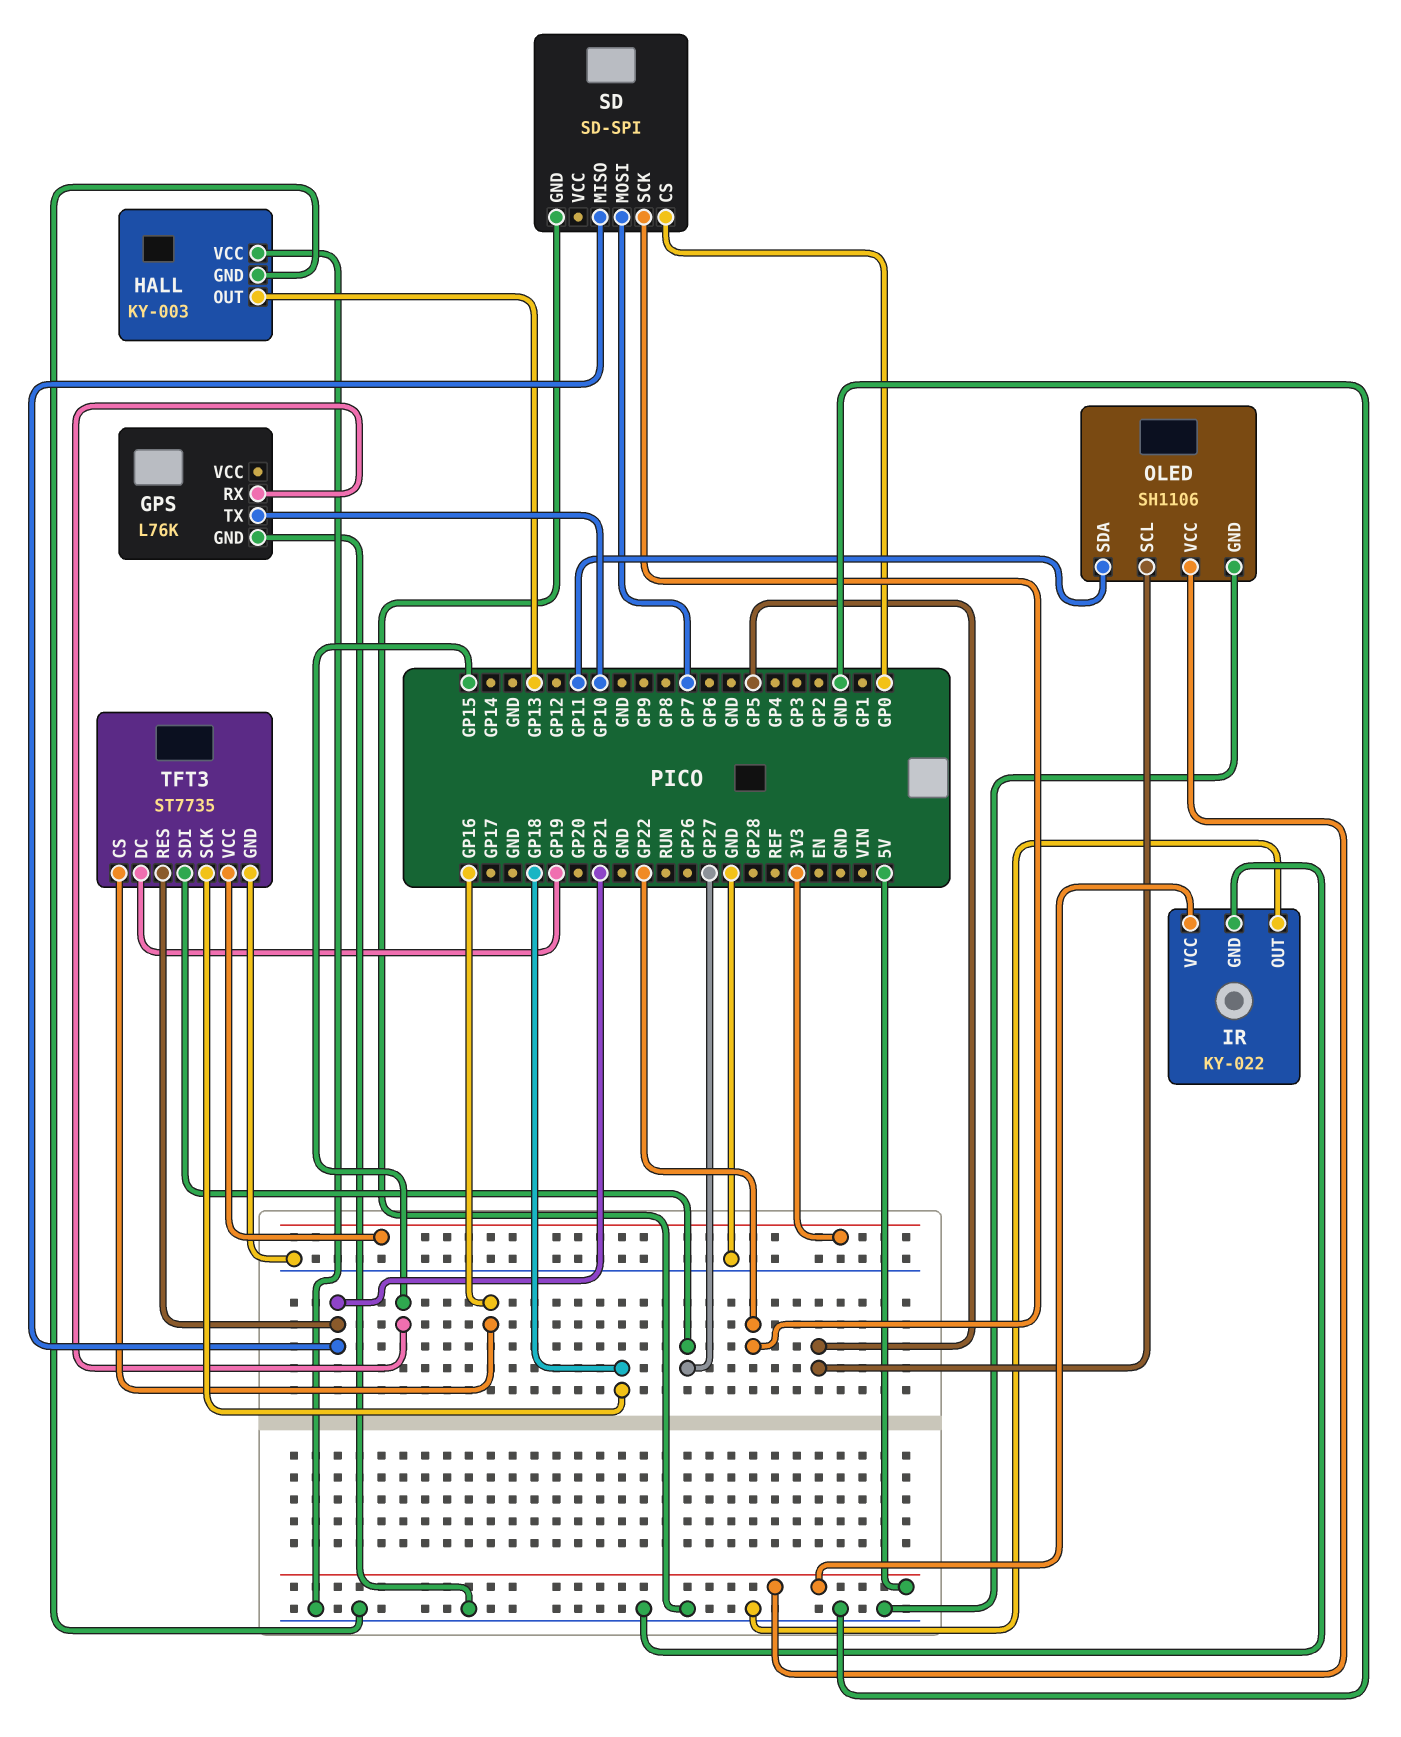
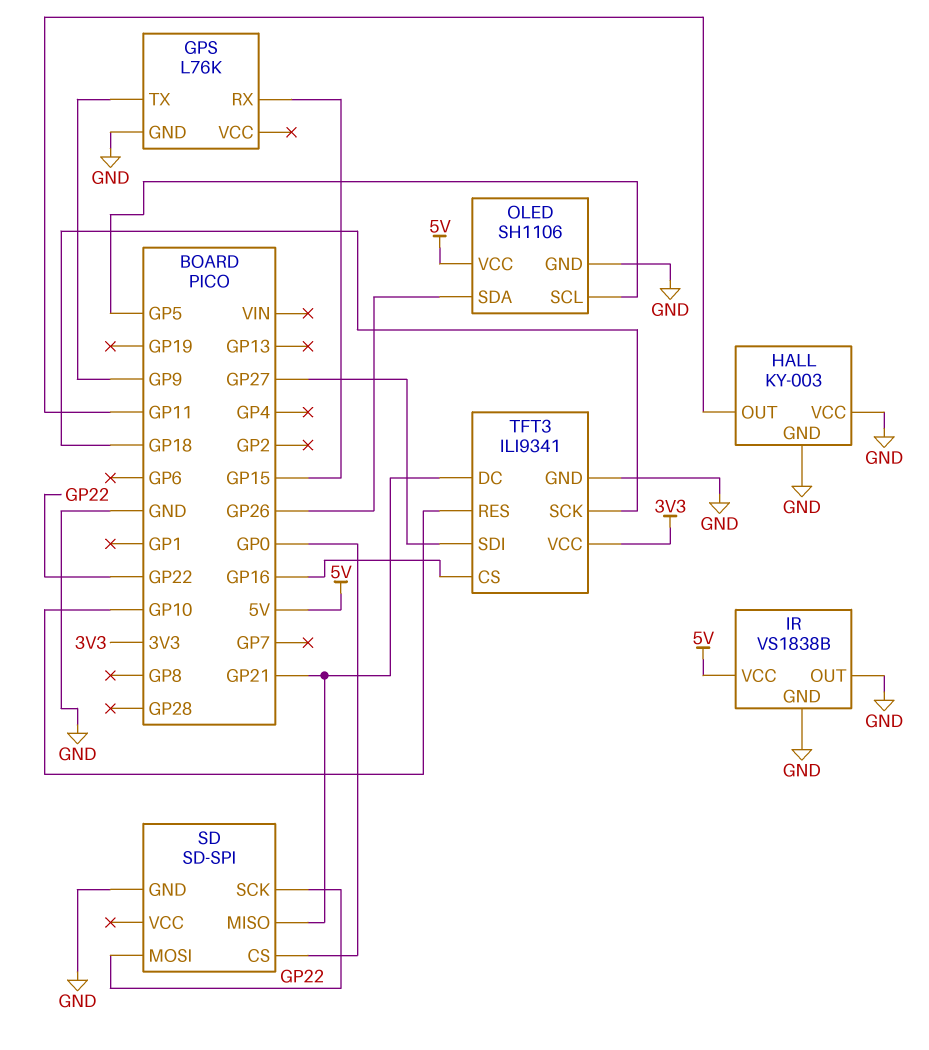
GPS pin TX: GP10 -> GP9
HALL pin OUT: GP13 -> GP11
IR: KY-022 -> VS1838B
OLED pin SDA: GP11 -> GP26
SD pin MOSI: GP7 -> GP22
TFT3: ST7735 -> ILI9341
TFT3 pin DC: GP19 -> GP21
TFT3 pin RES: GP21 -> GP10

